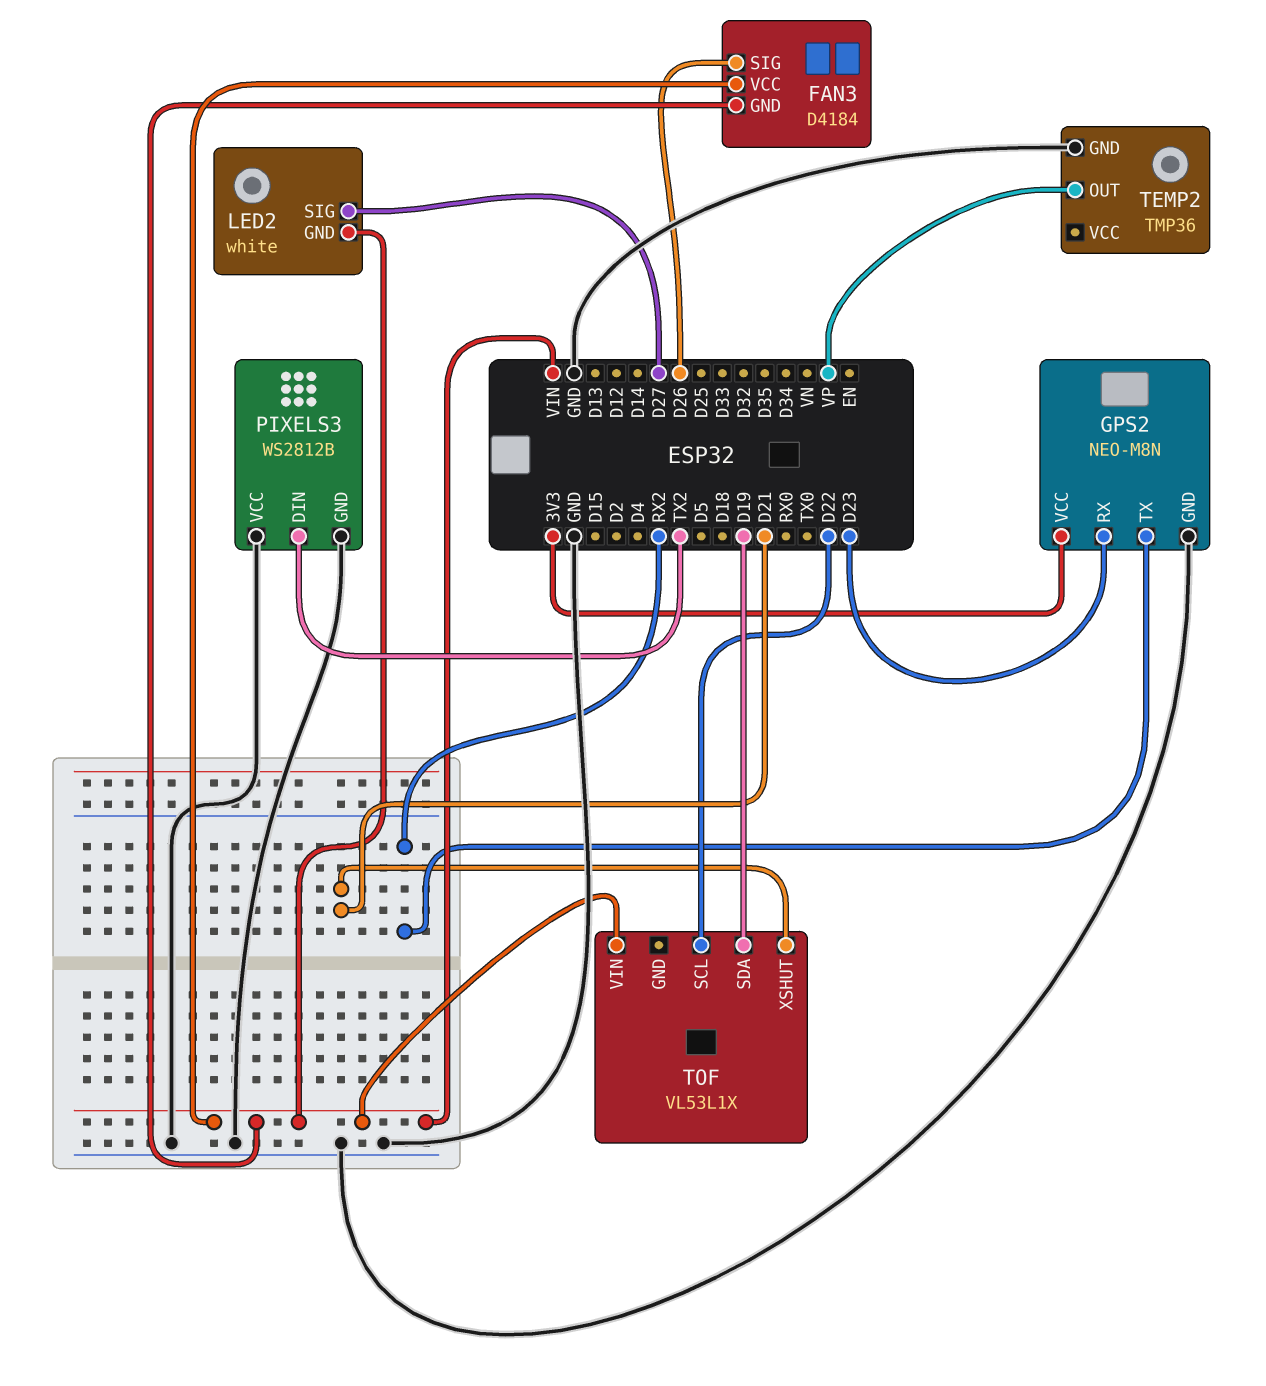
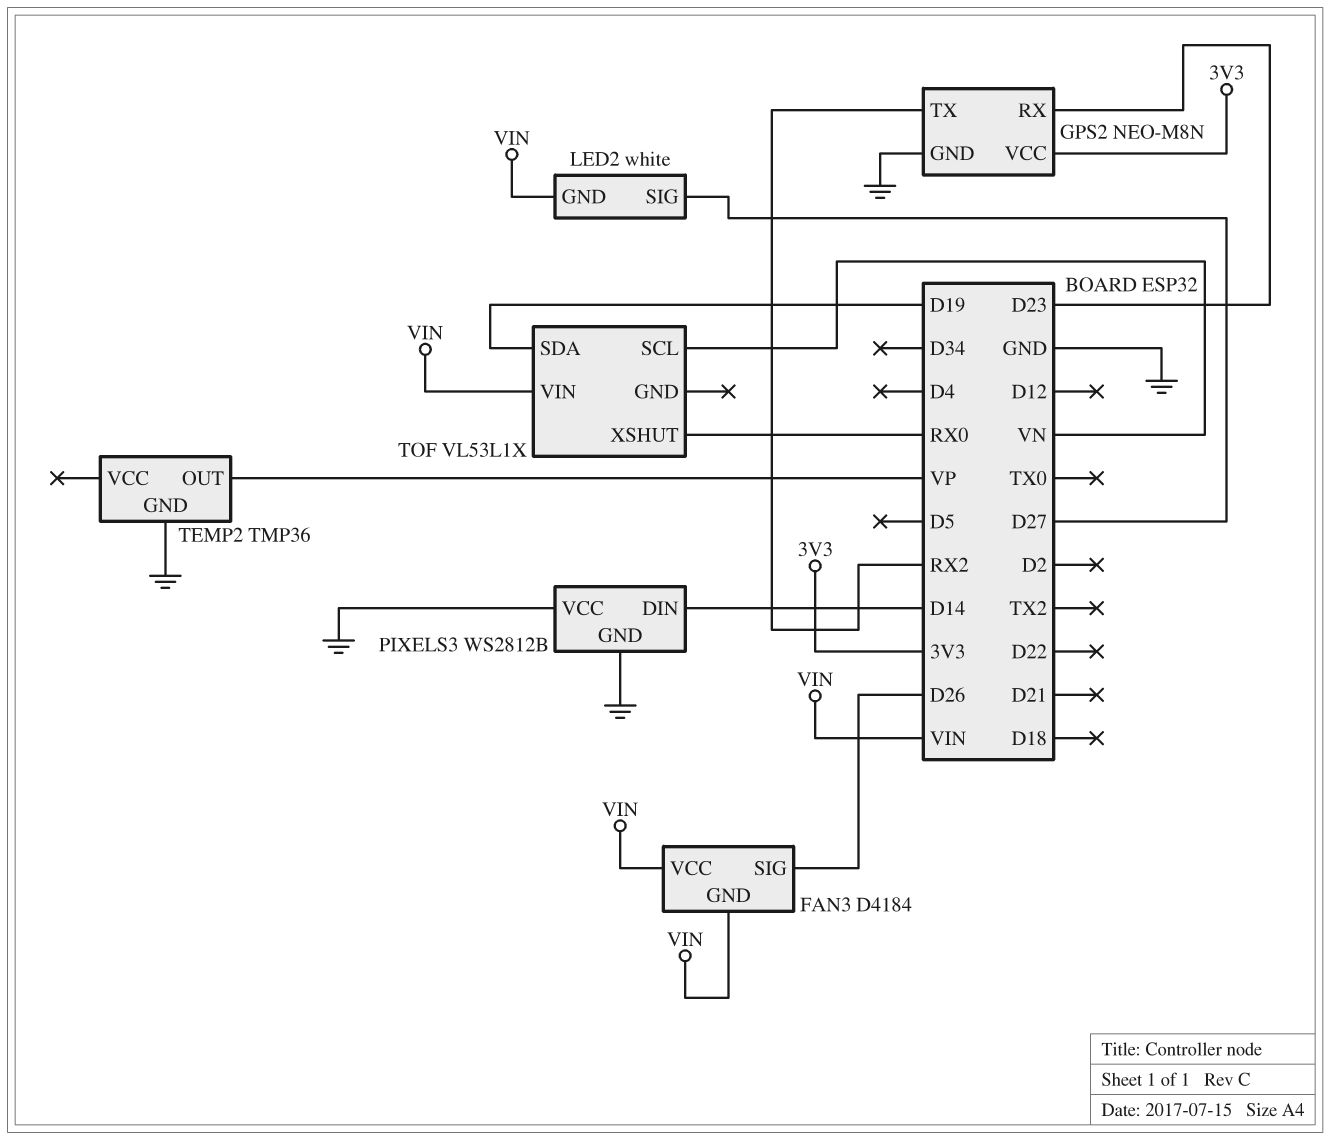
PIXELS3 pin DIN: TX2 -> D14
TOF pin SCL: D22 -> VN
TOF pin XSHUT: D21 -> RX0

